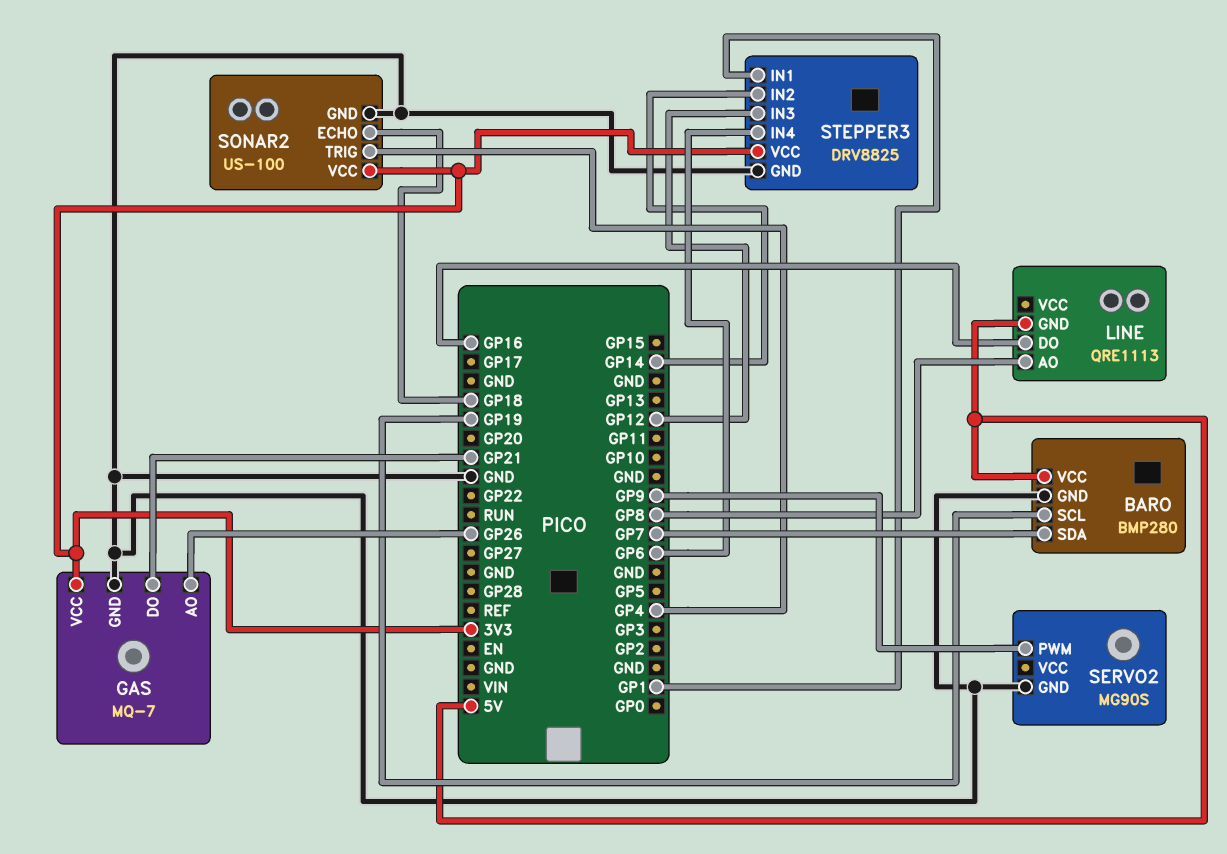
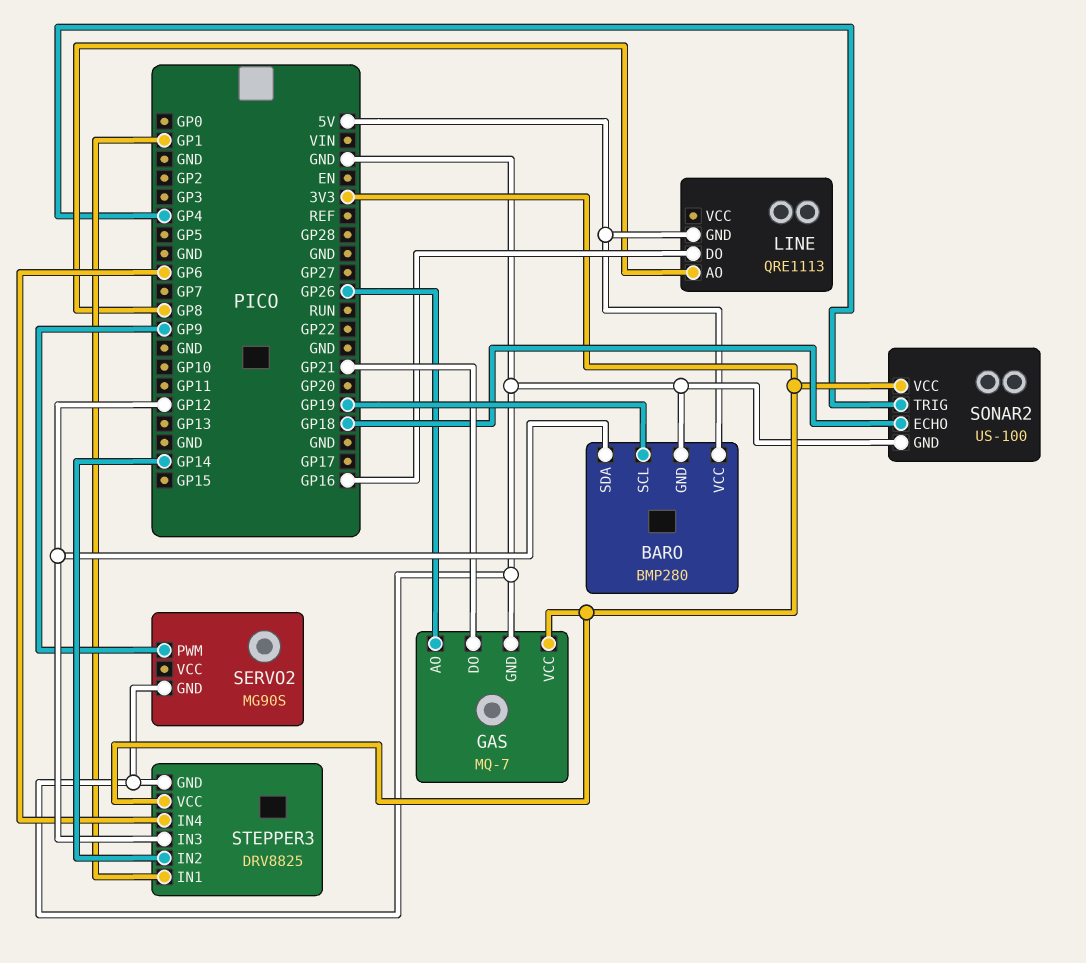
BARO pin SDA: GP7 -> GP12

